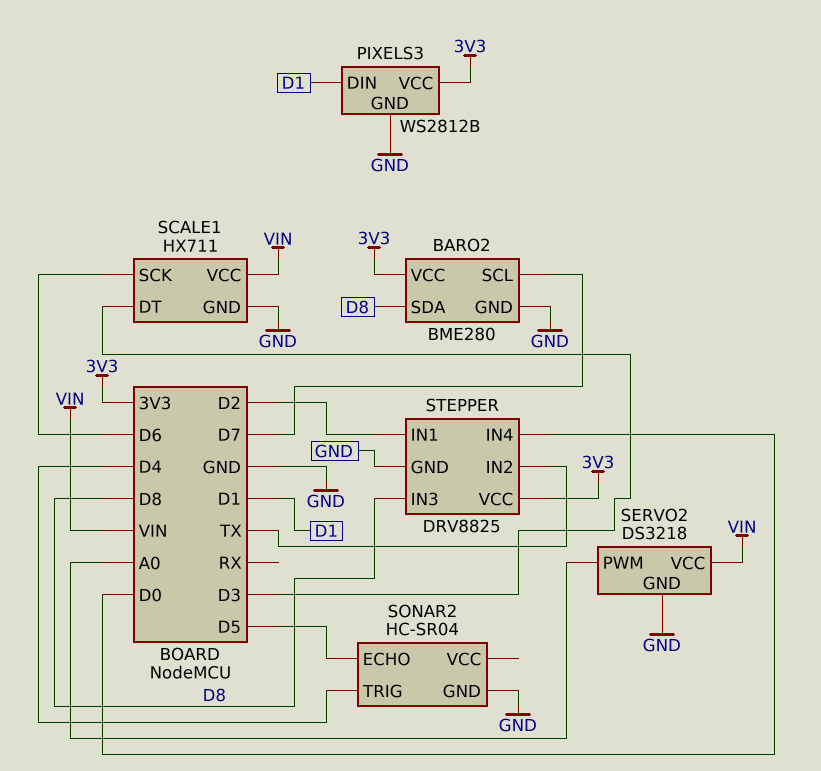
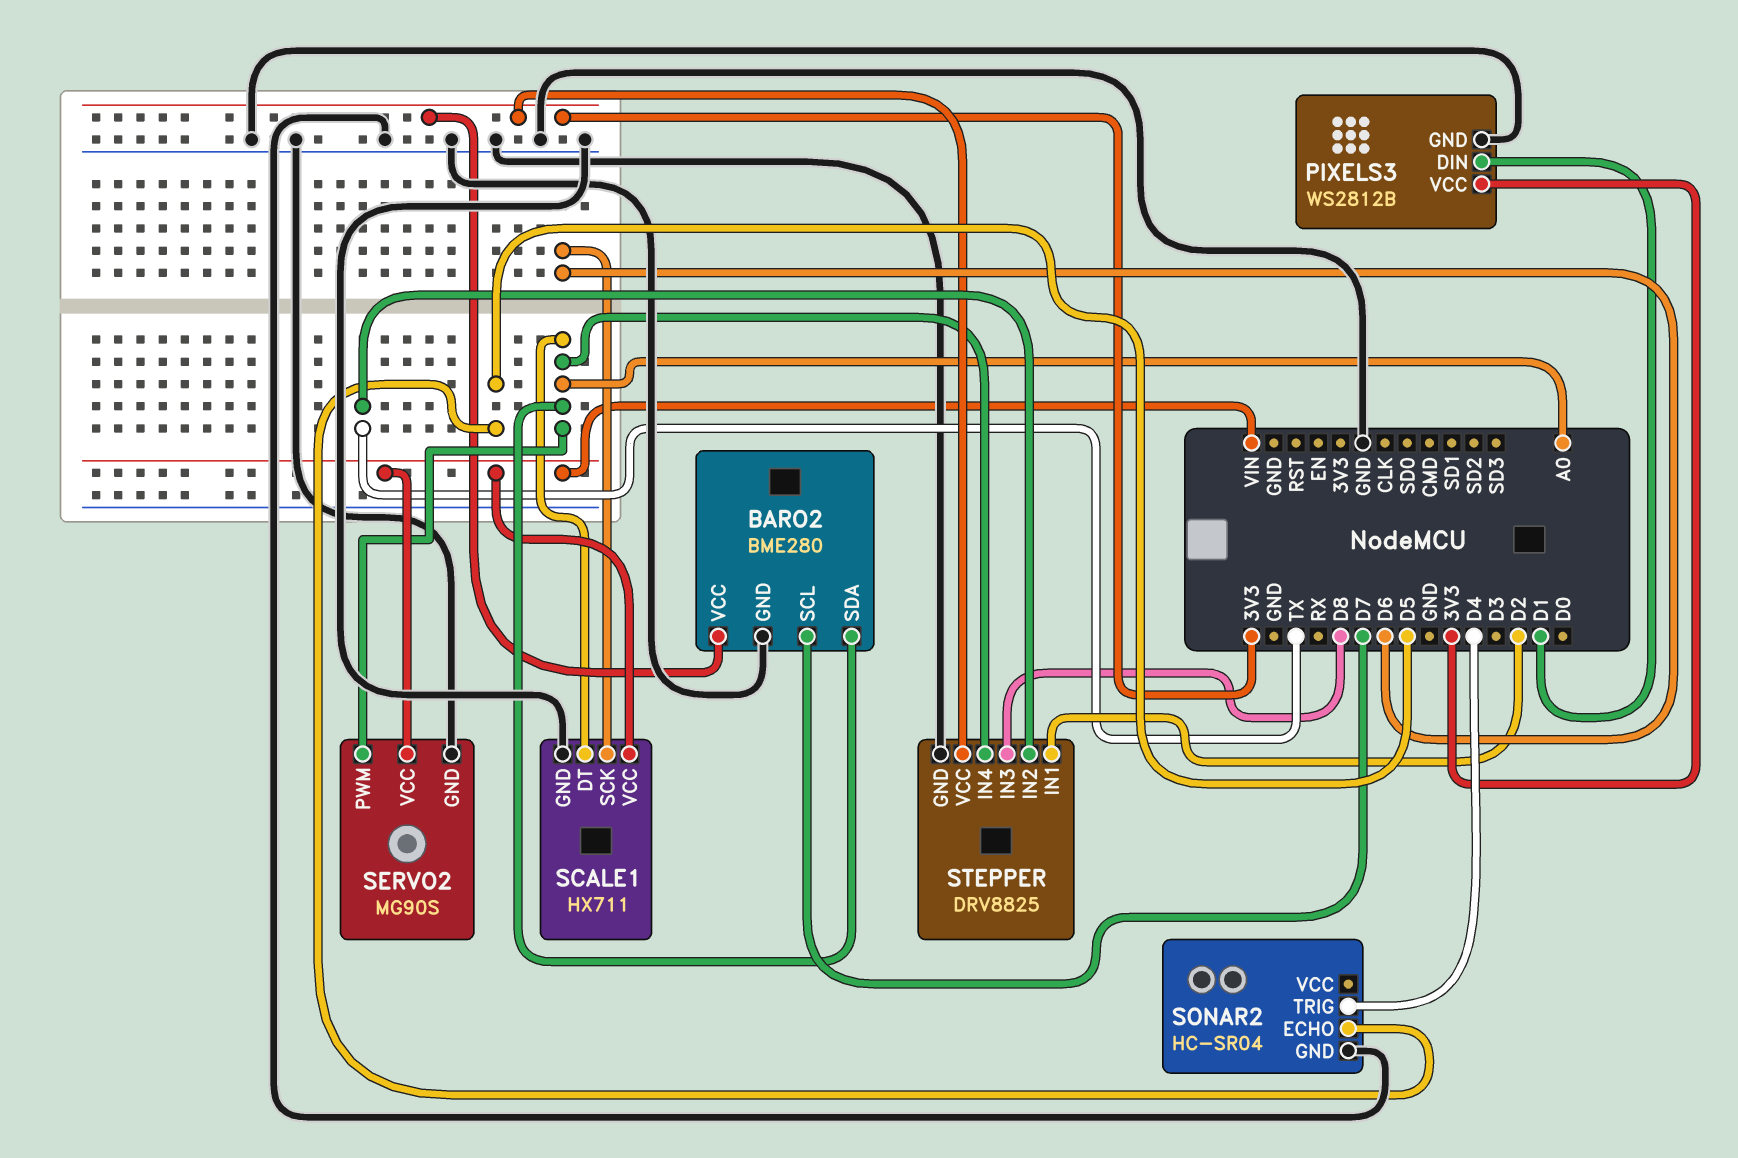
BARO2 pin SDA: D8 -> A0
SCALE1 pin DT: D3 -> A0
SERVO2: DS3218 -> MG90S
STEPPER pin IN4: D0 -> A0

